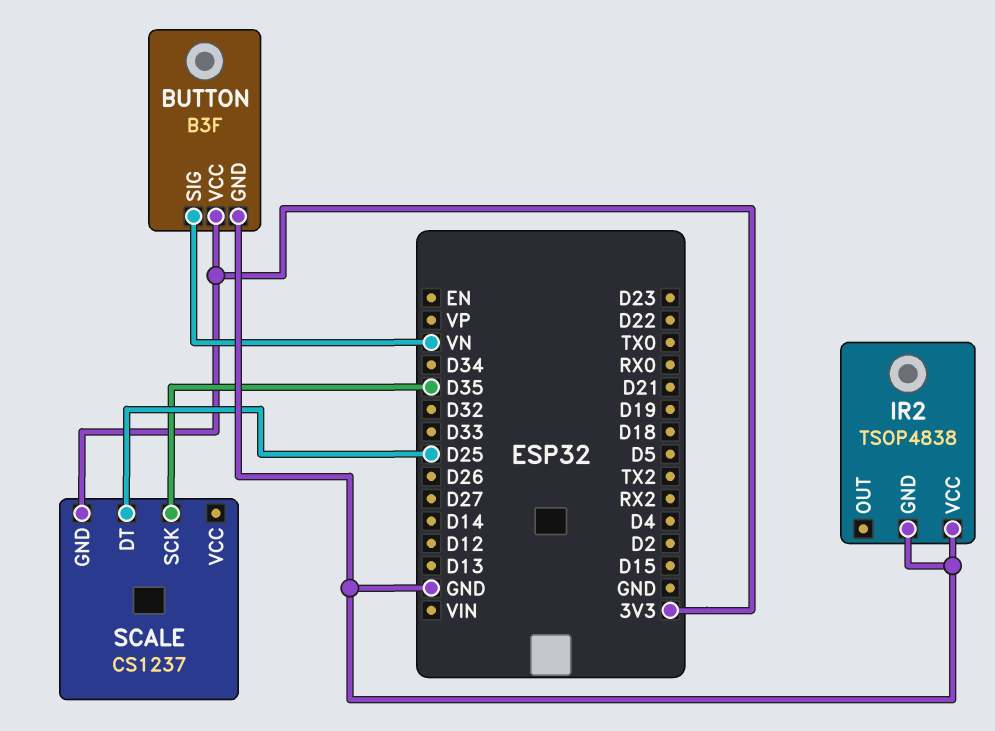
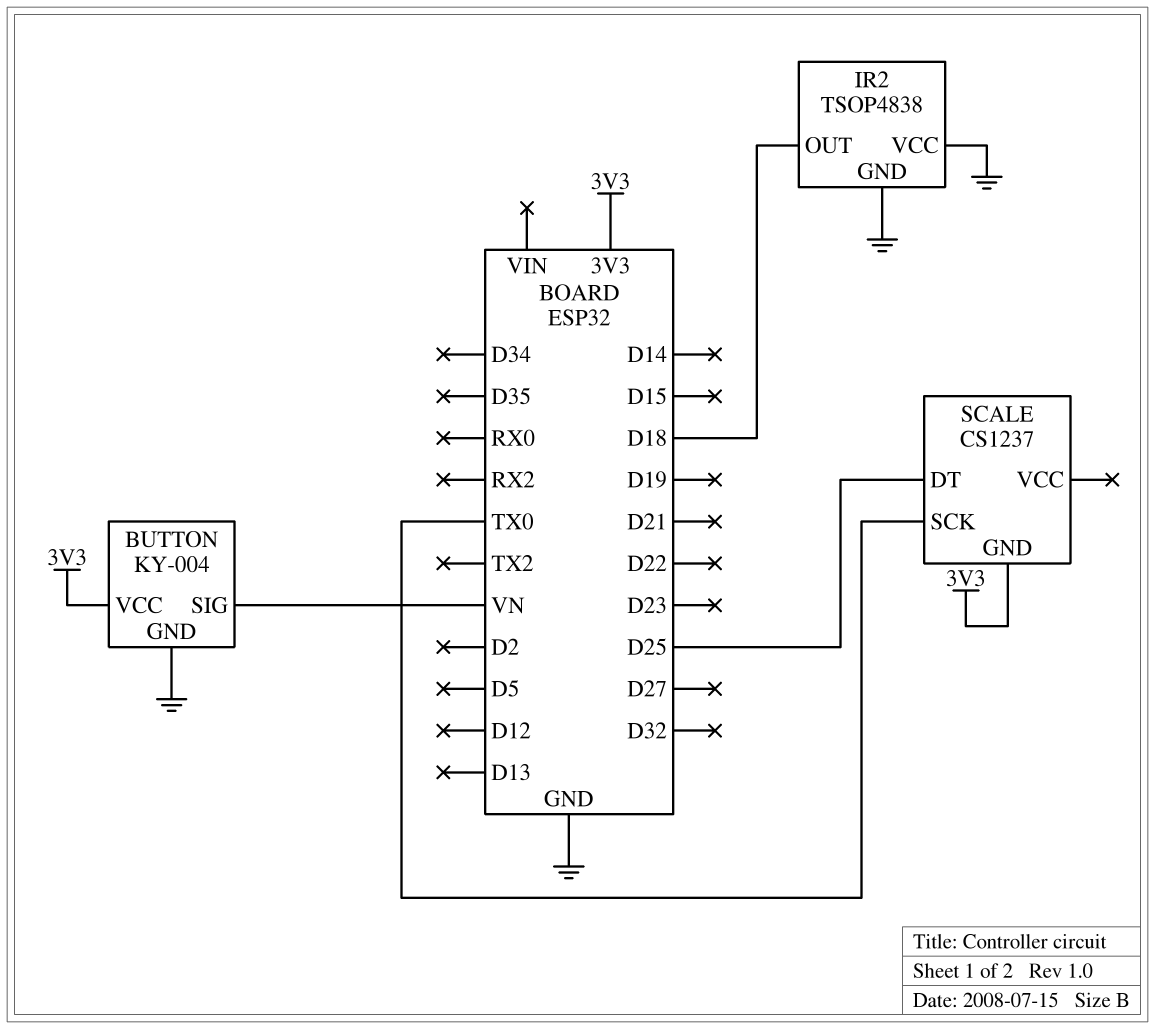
BUTTON: B3F -> KY-004
IR2 pin OUT: none -> D18
SCALE pin SCK: D35 -> TX0

